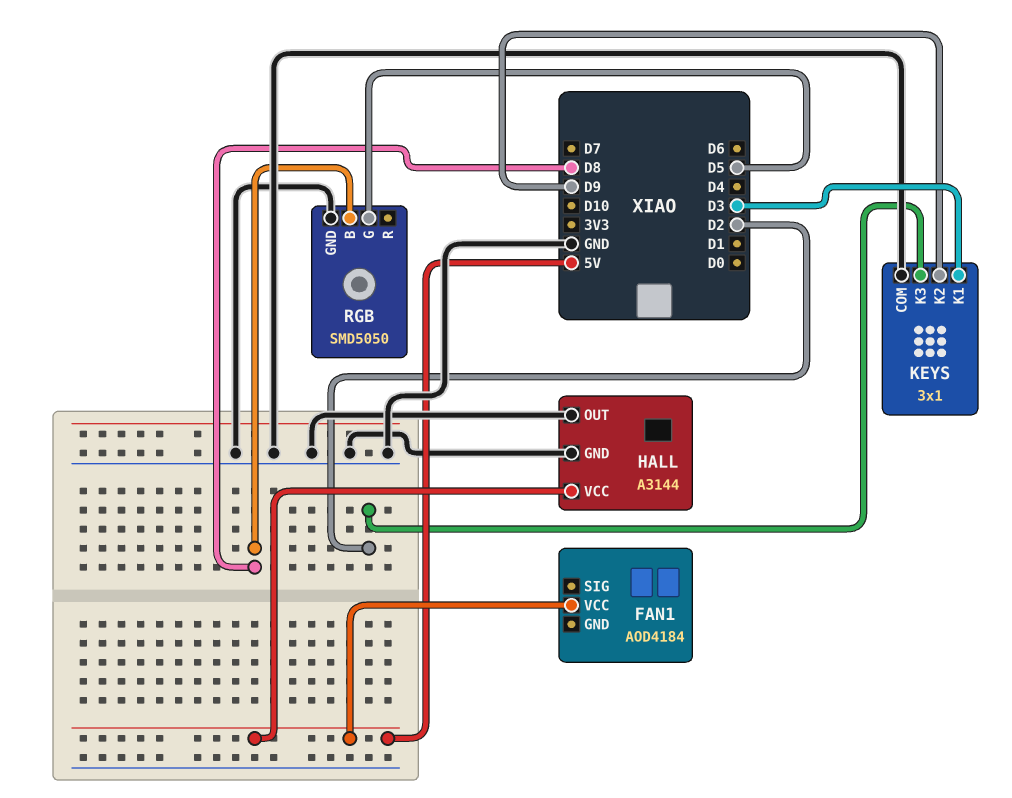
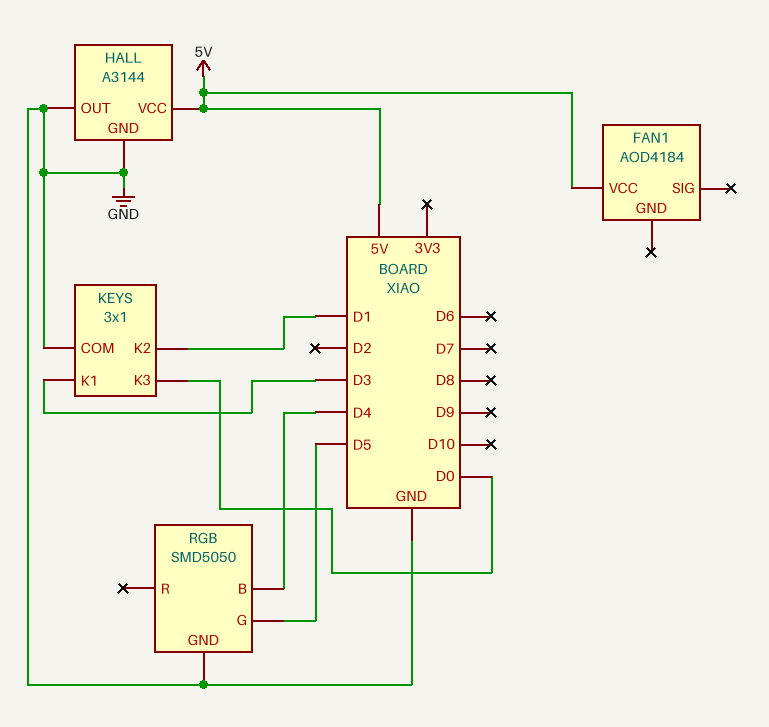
KEYS pin K2: D9 -> D1
KEYS pin K3: D2 -> D0
RGB pin B: D8 -> D4

